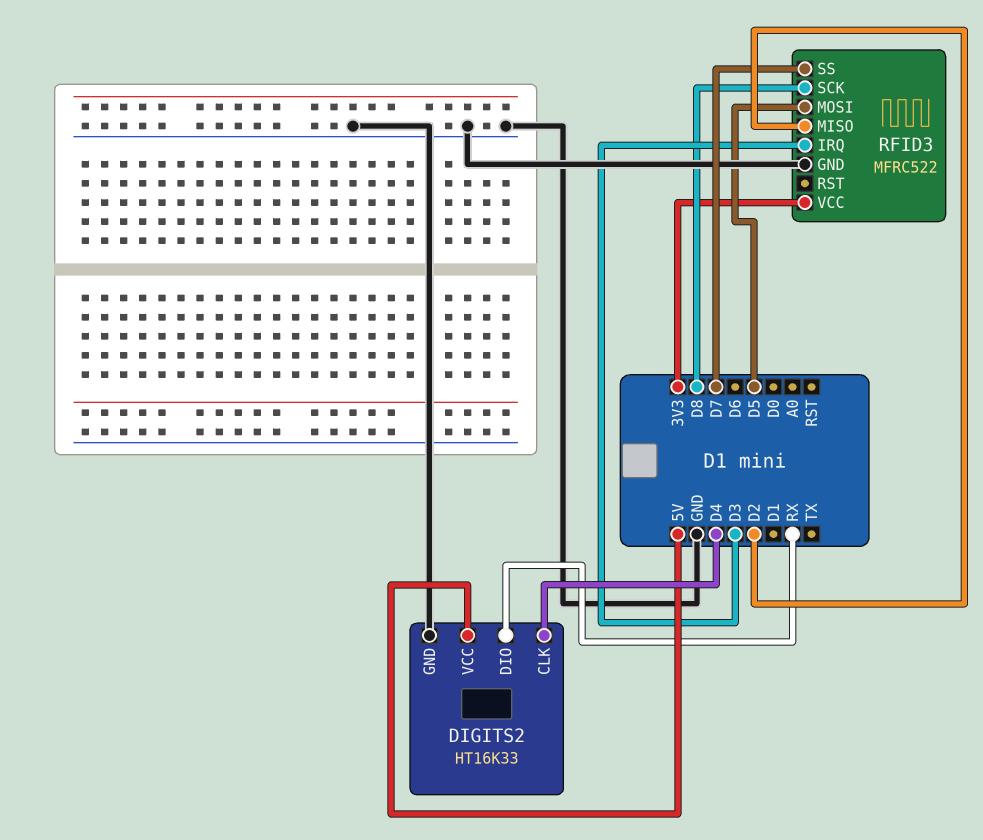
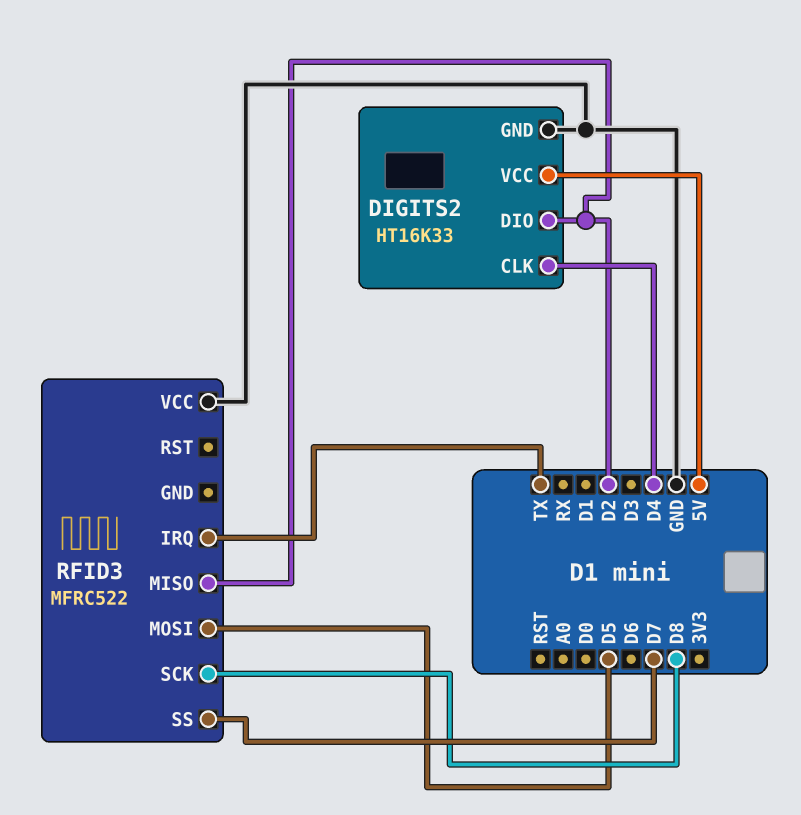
DIGITS2 pin DIO: RX -> D2
RFID3 pin GND: GND -> none
RFID3 pin IRQ: D3 -> TX
RFID3 pin VCC: 3V3 -> GND

